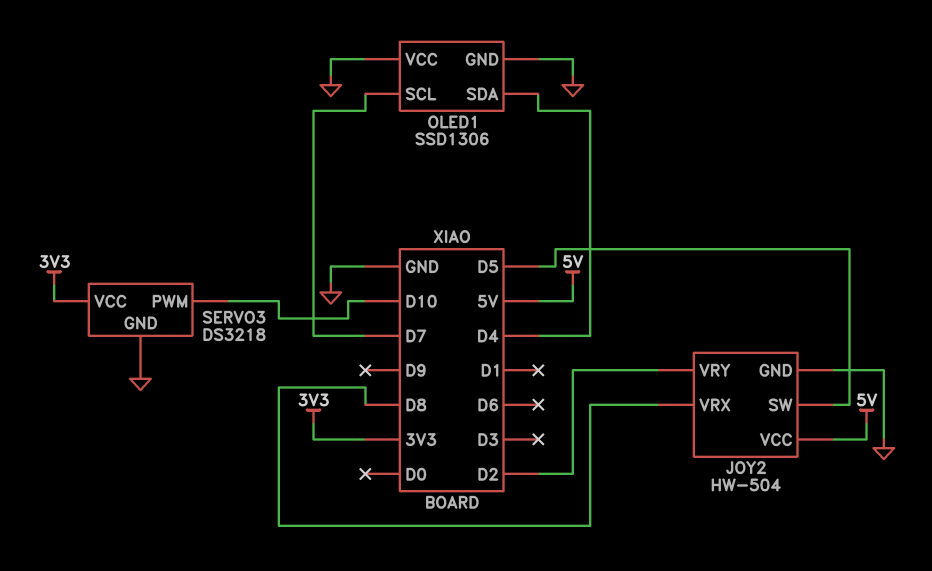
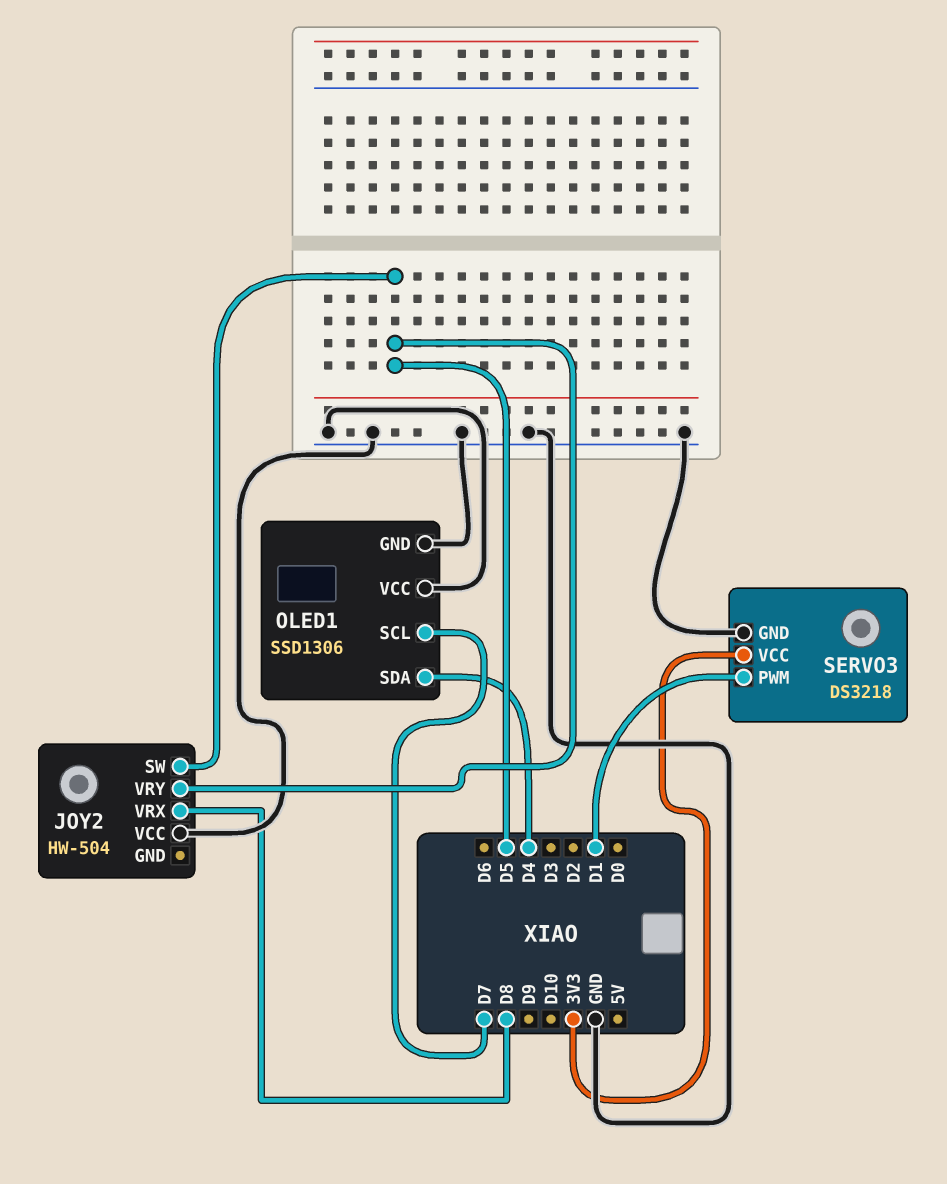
JOY2 pin GND: GND -> none
JOY2 pin VCC: 5V -> GND
JOY2 pin VRY: D2 -> D5
SERVO3 pin PWM: D10 -> D1

